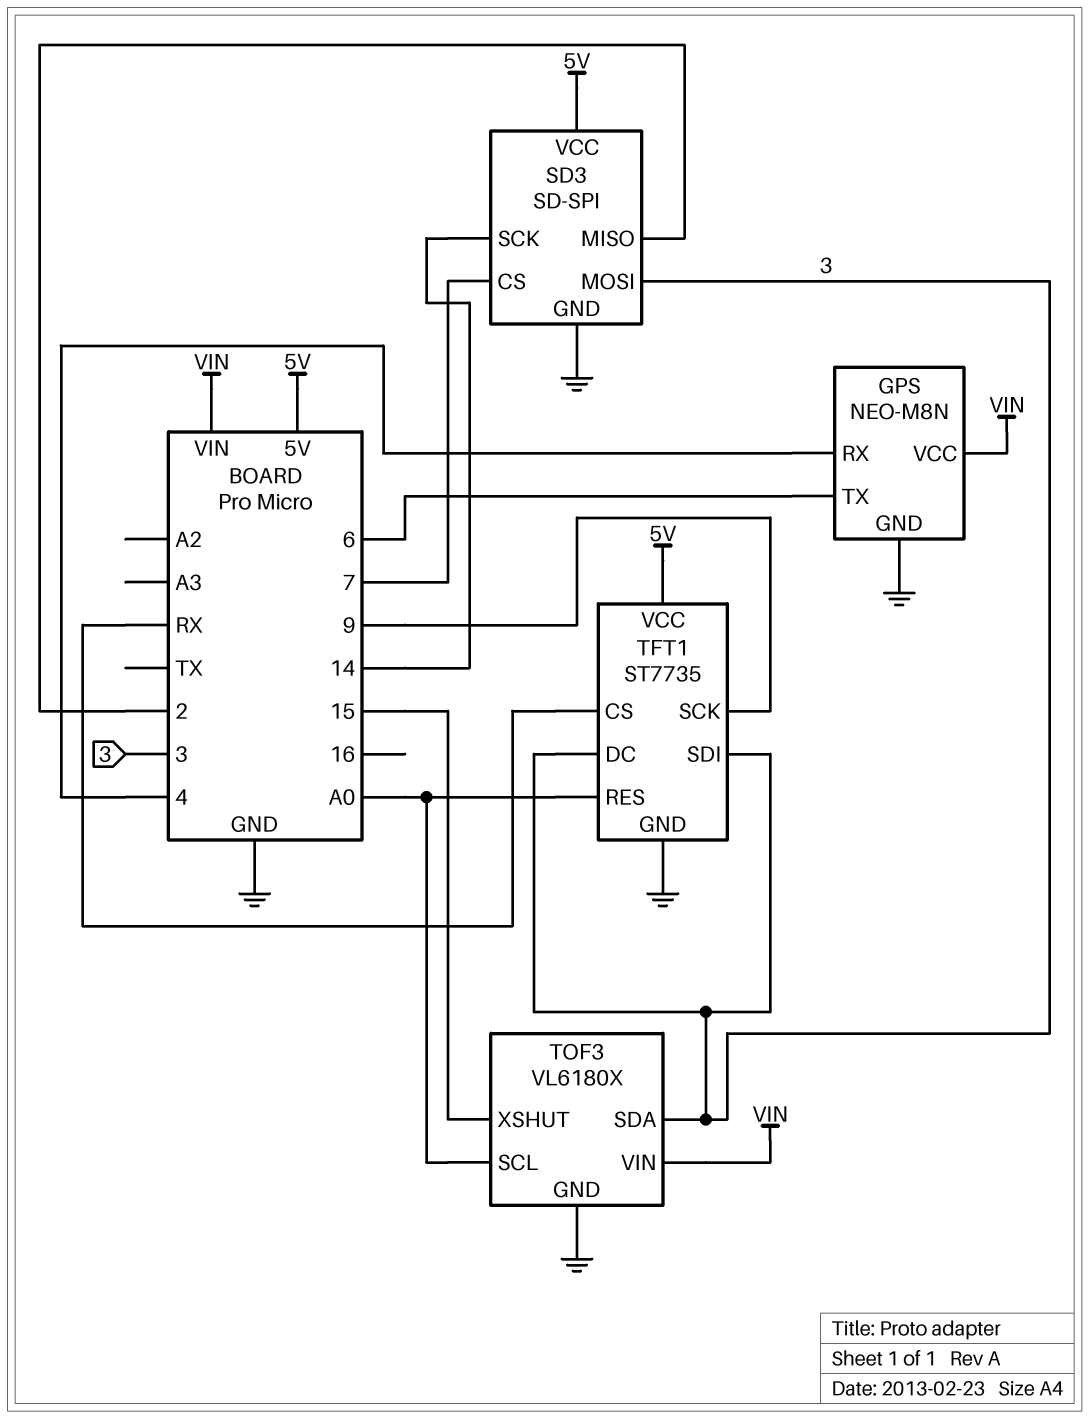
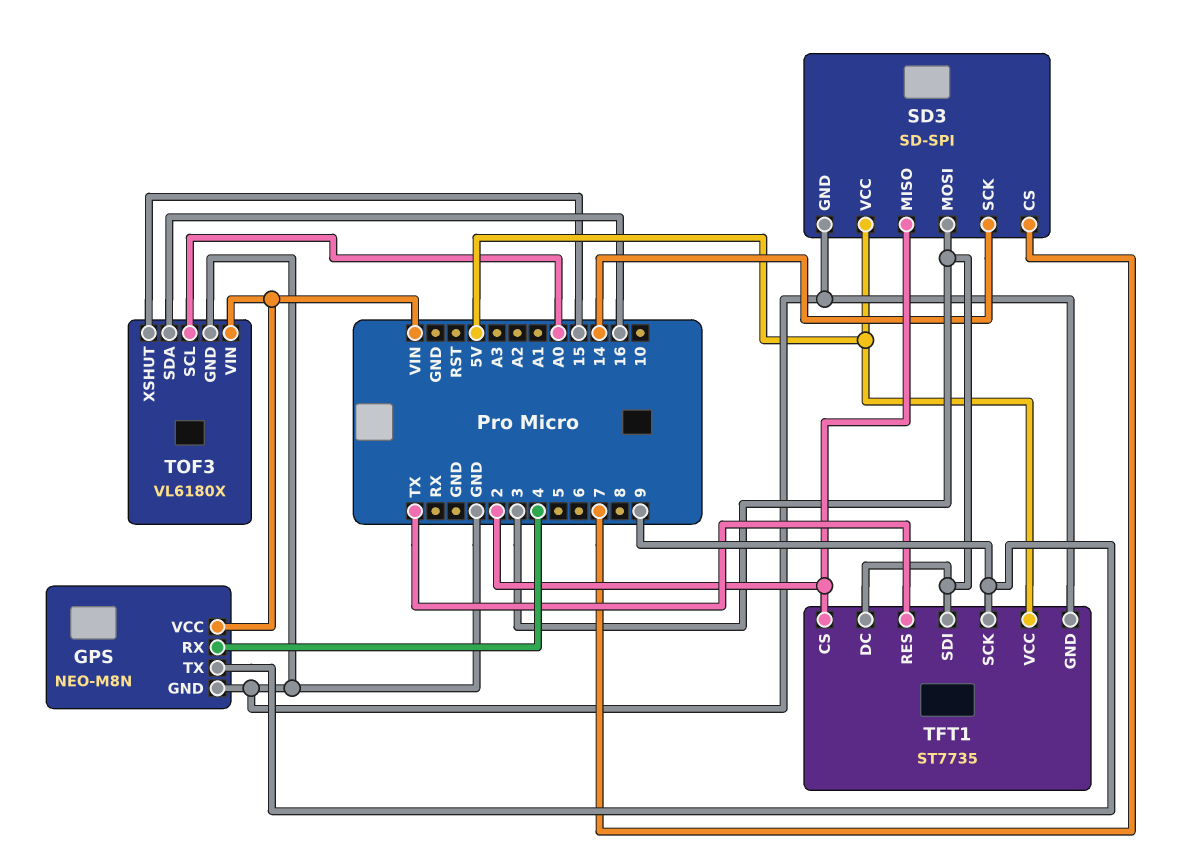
GPS pin TX: 6 -> 9
TFT1 pin CS: RX -> 2
TFT1 pin RES: A0 -> TX
TOF3 pin SDA: 3 -> 16

